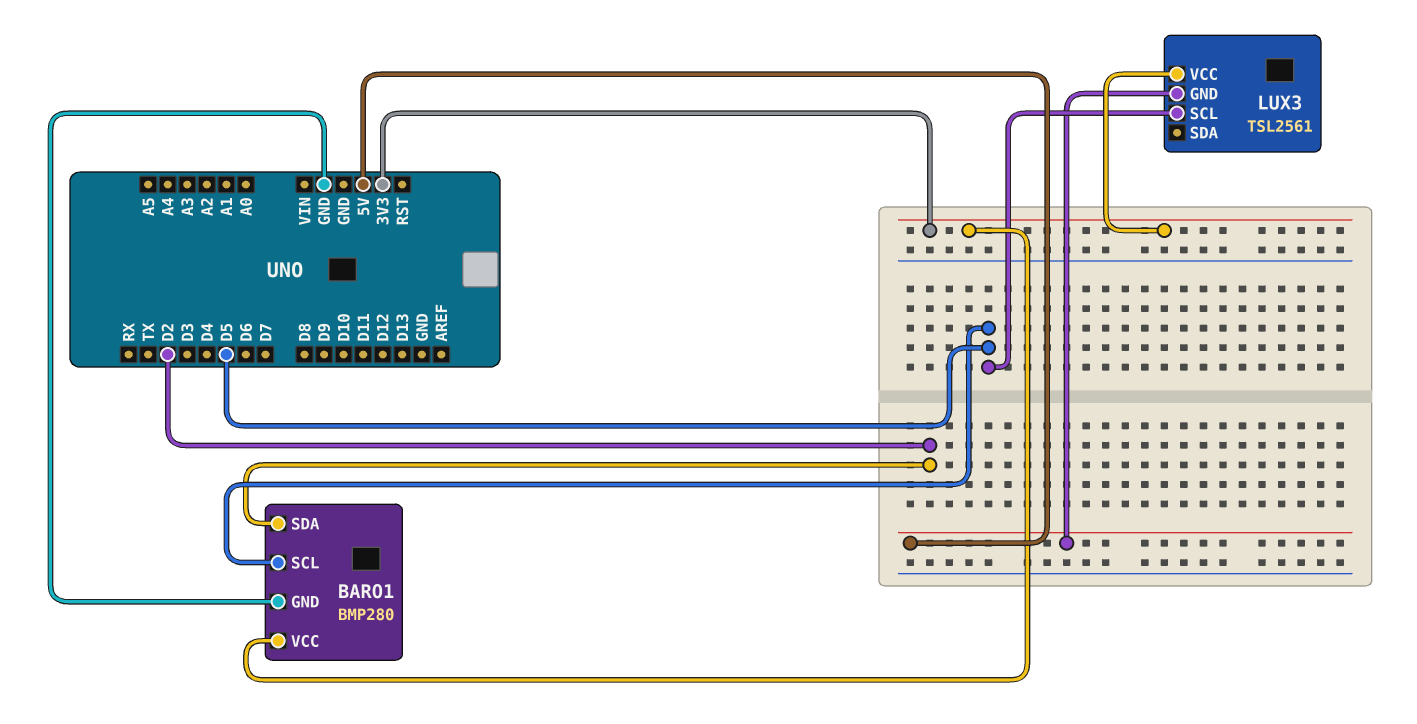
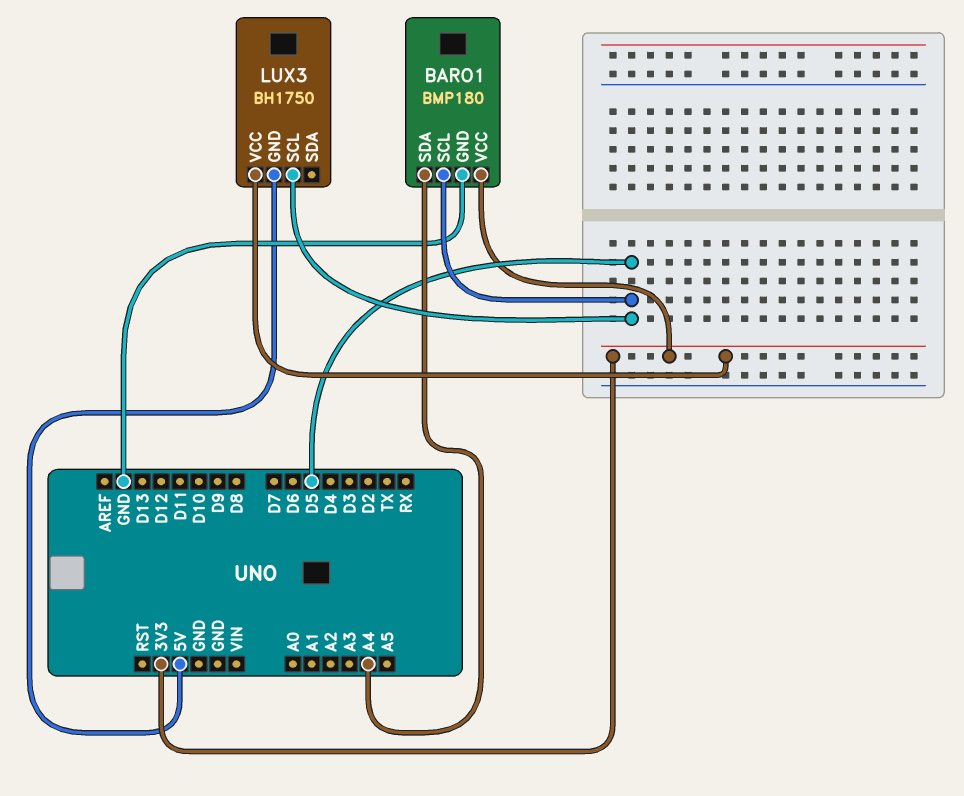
BARO1: BMP280 -> BMP180
BARO1 pin SDA: D2 -> A4
LUX3: TSL2561 -> BH1750

